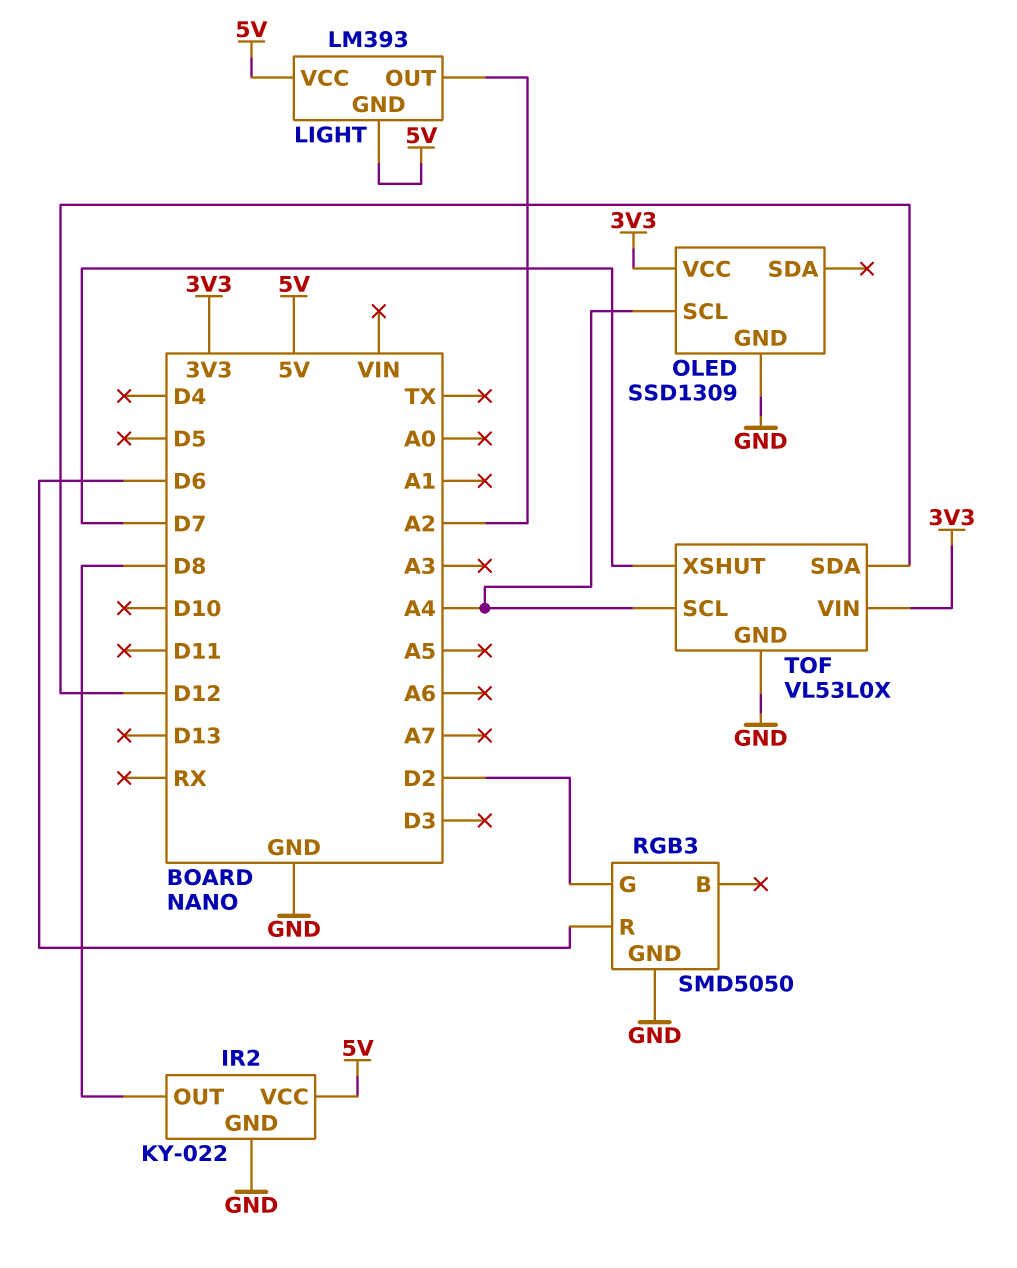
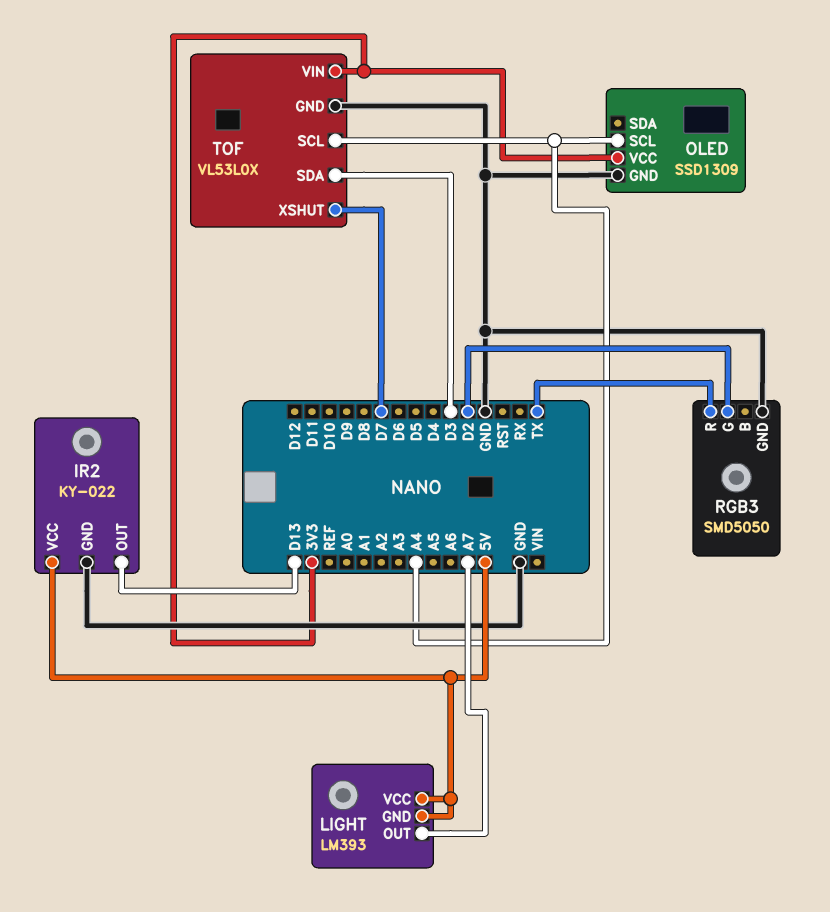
IR2 pin OUT: D8 -> D13
LIGHT pin OUT: A2 -> A7
RGB3 pin R: D6 -> TX
TOF pin SDA: D12 -> D3

